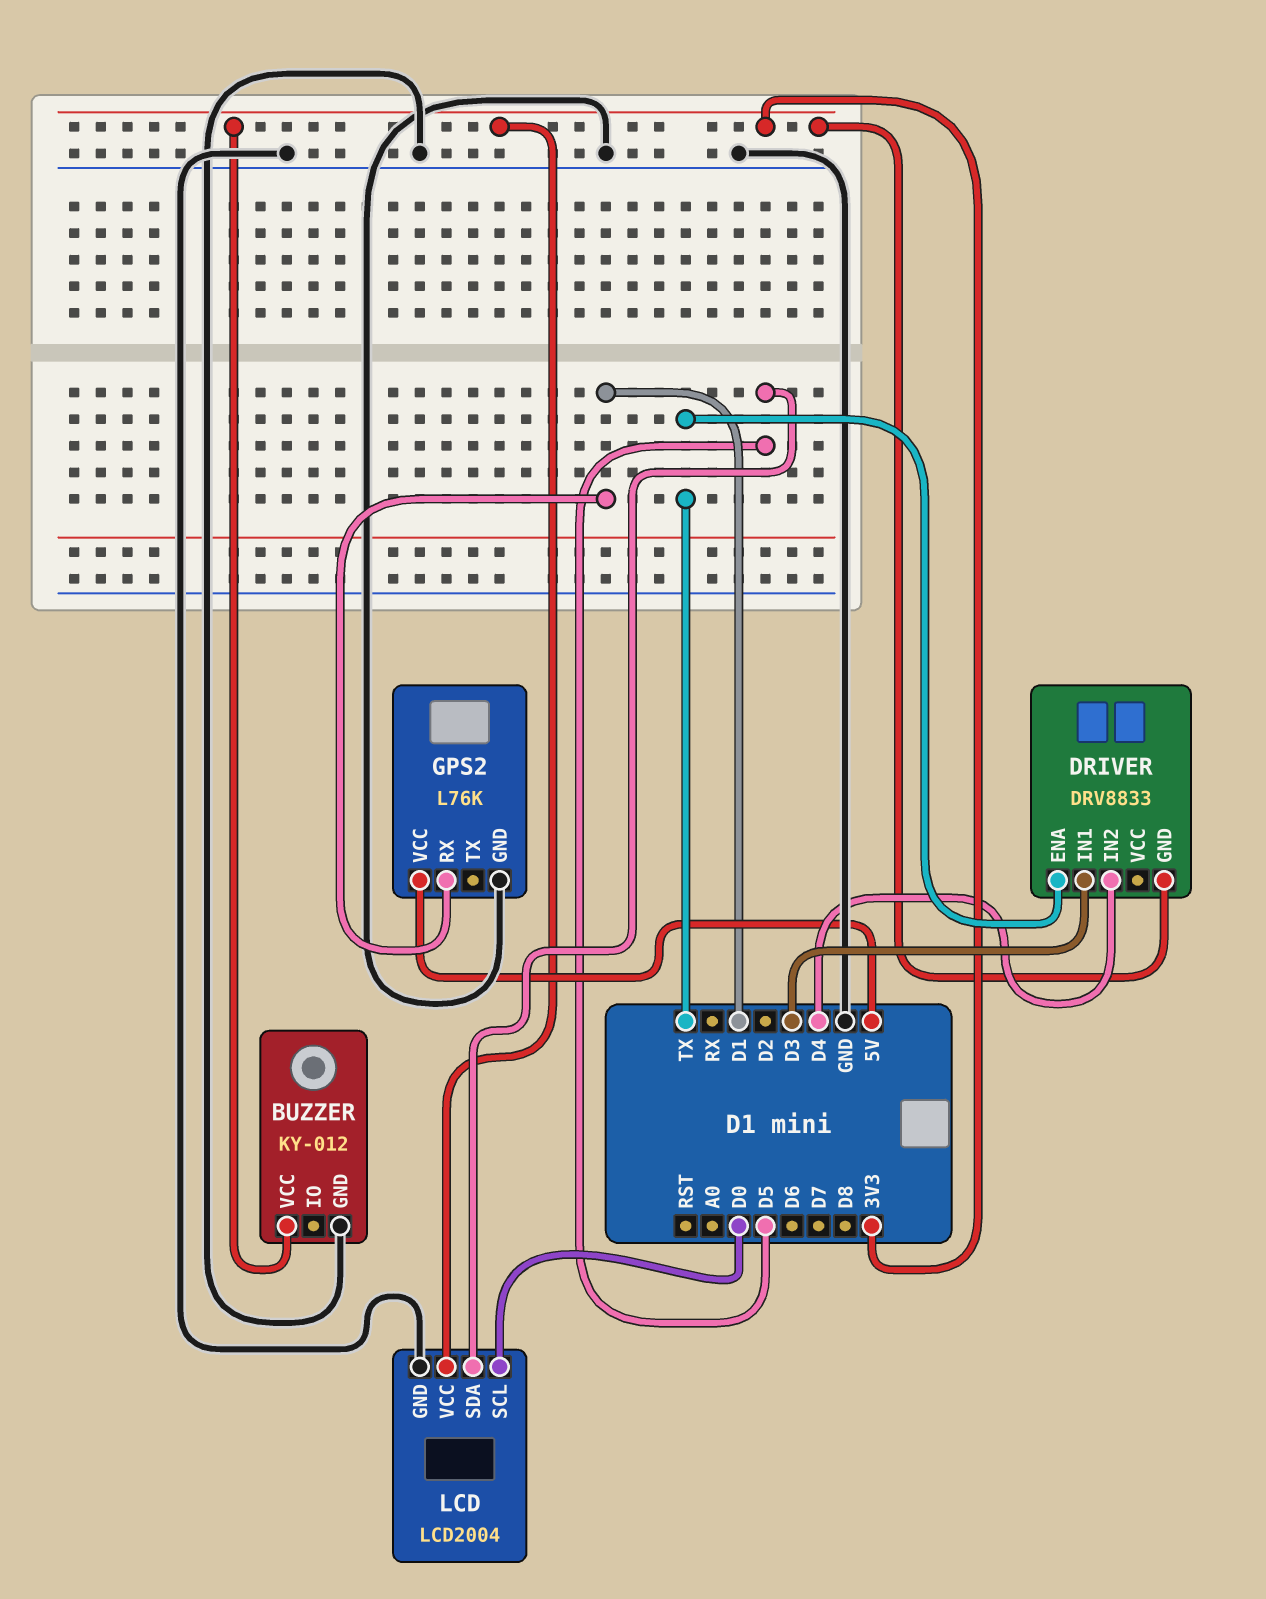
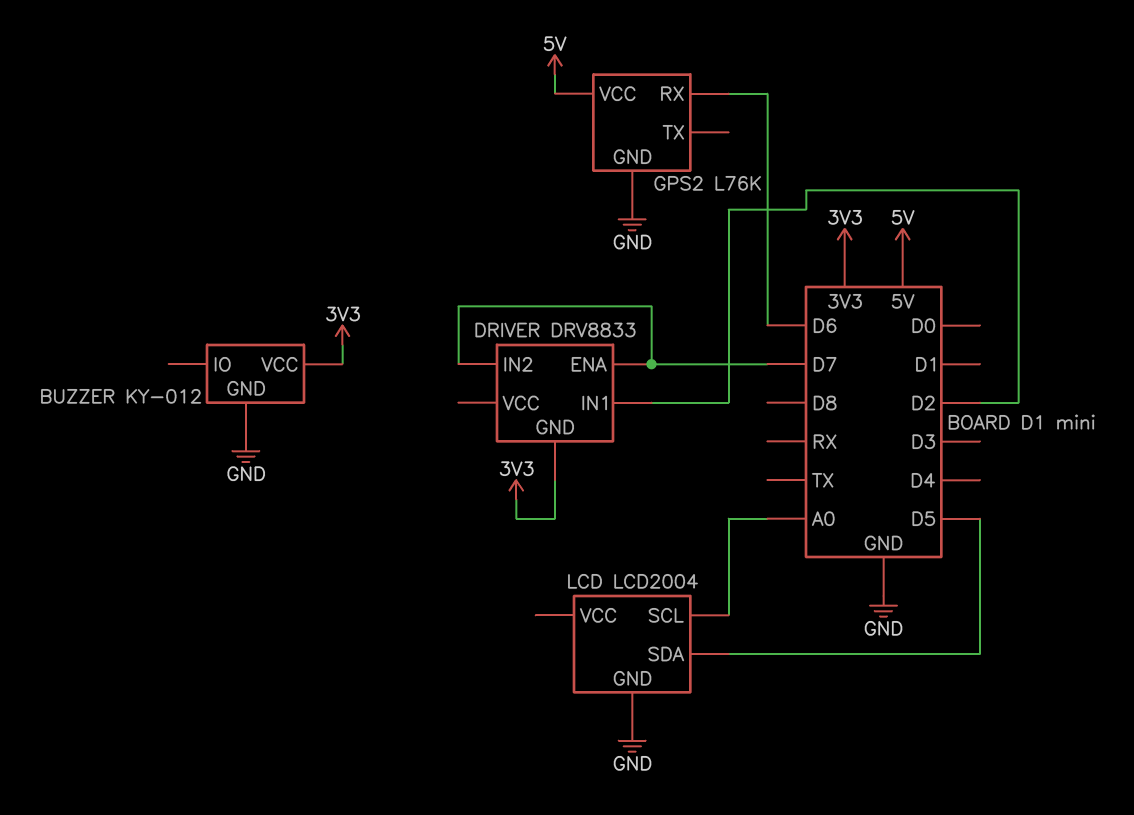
DRIVER pin ENA: TX -> D7
DRIVER pin IN1: D3 -> D2
DRIVER pin IN2: D4 -> D7
GPS2 pin RX: D1 -> D6
LCD pin SCL: D0 -> A0
LCD pin VCC: 3V3 -> none

